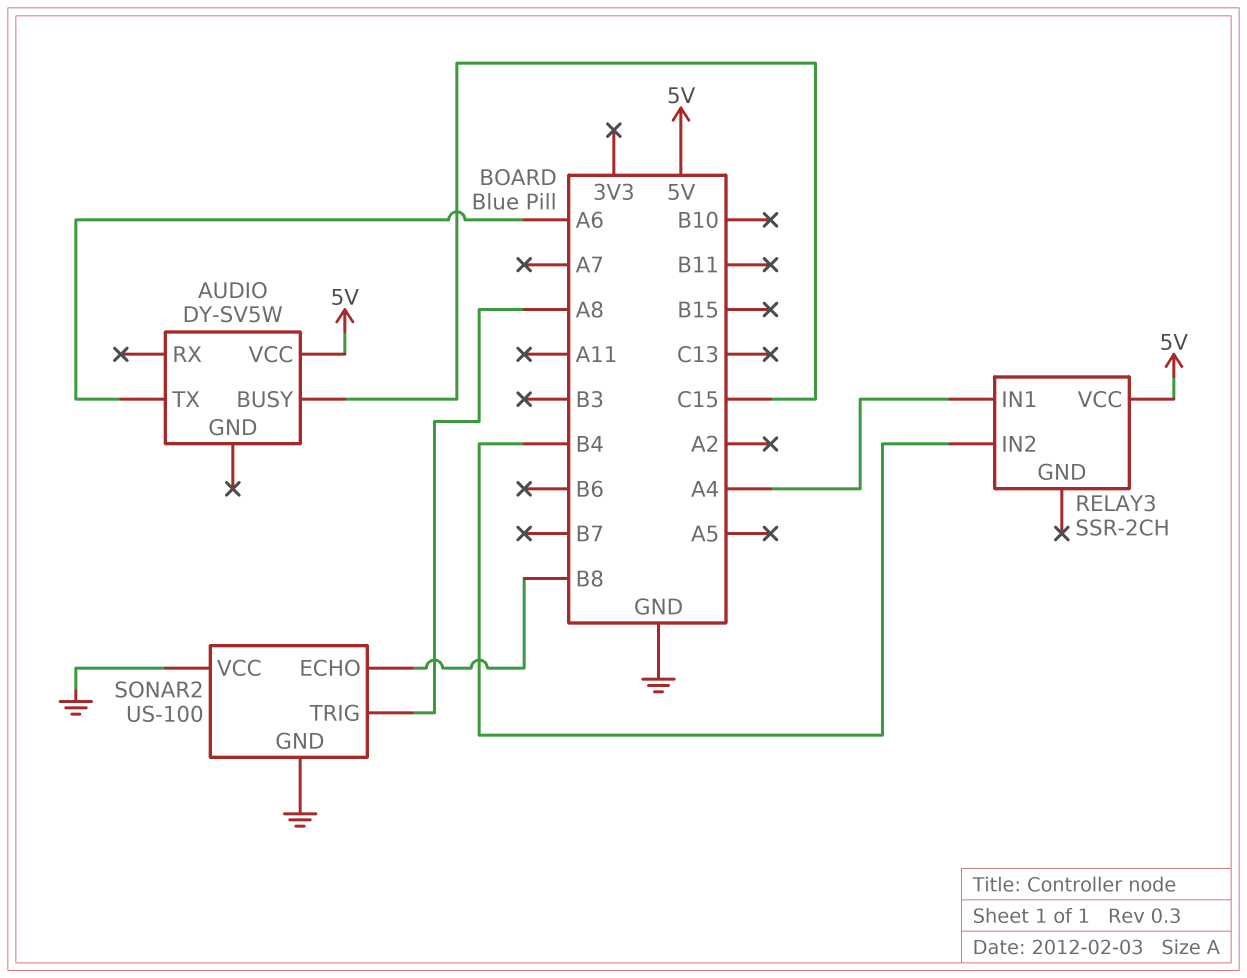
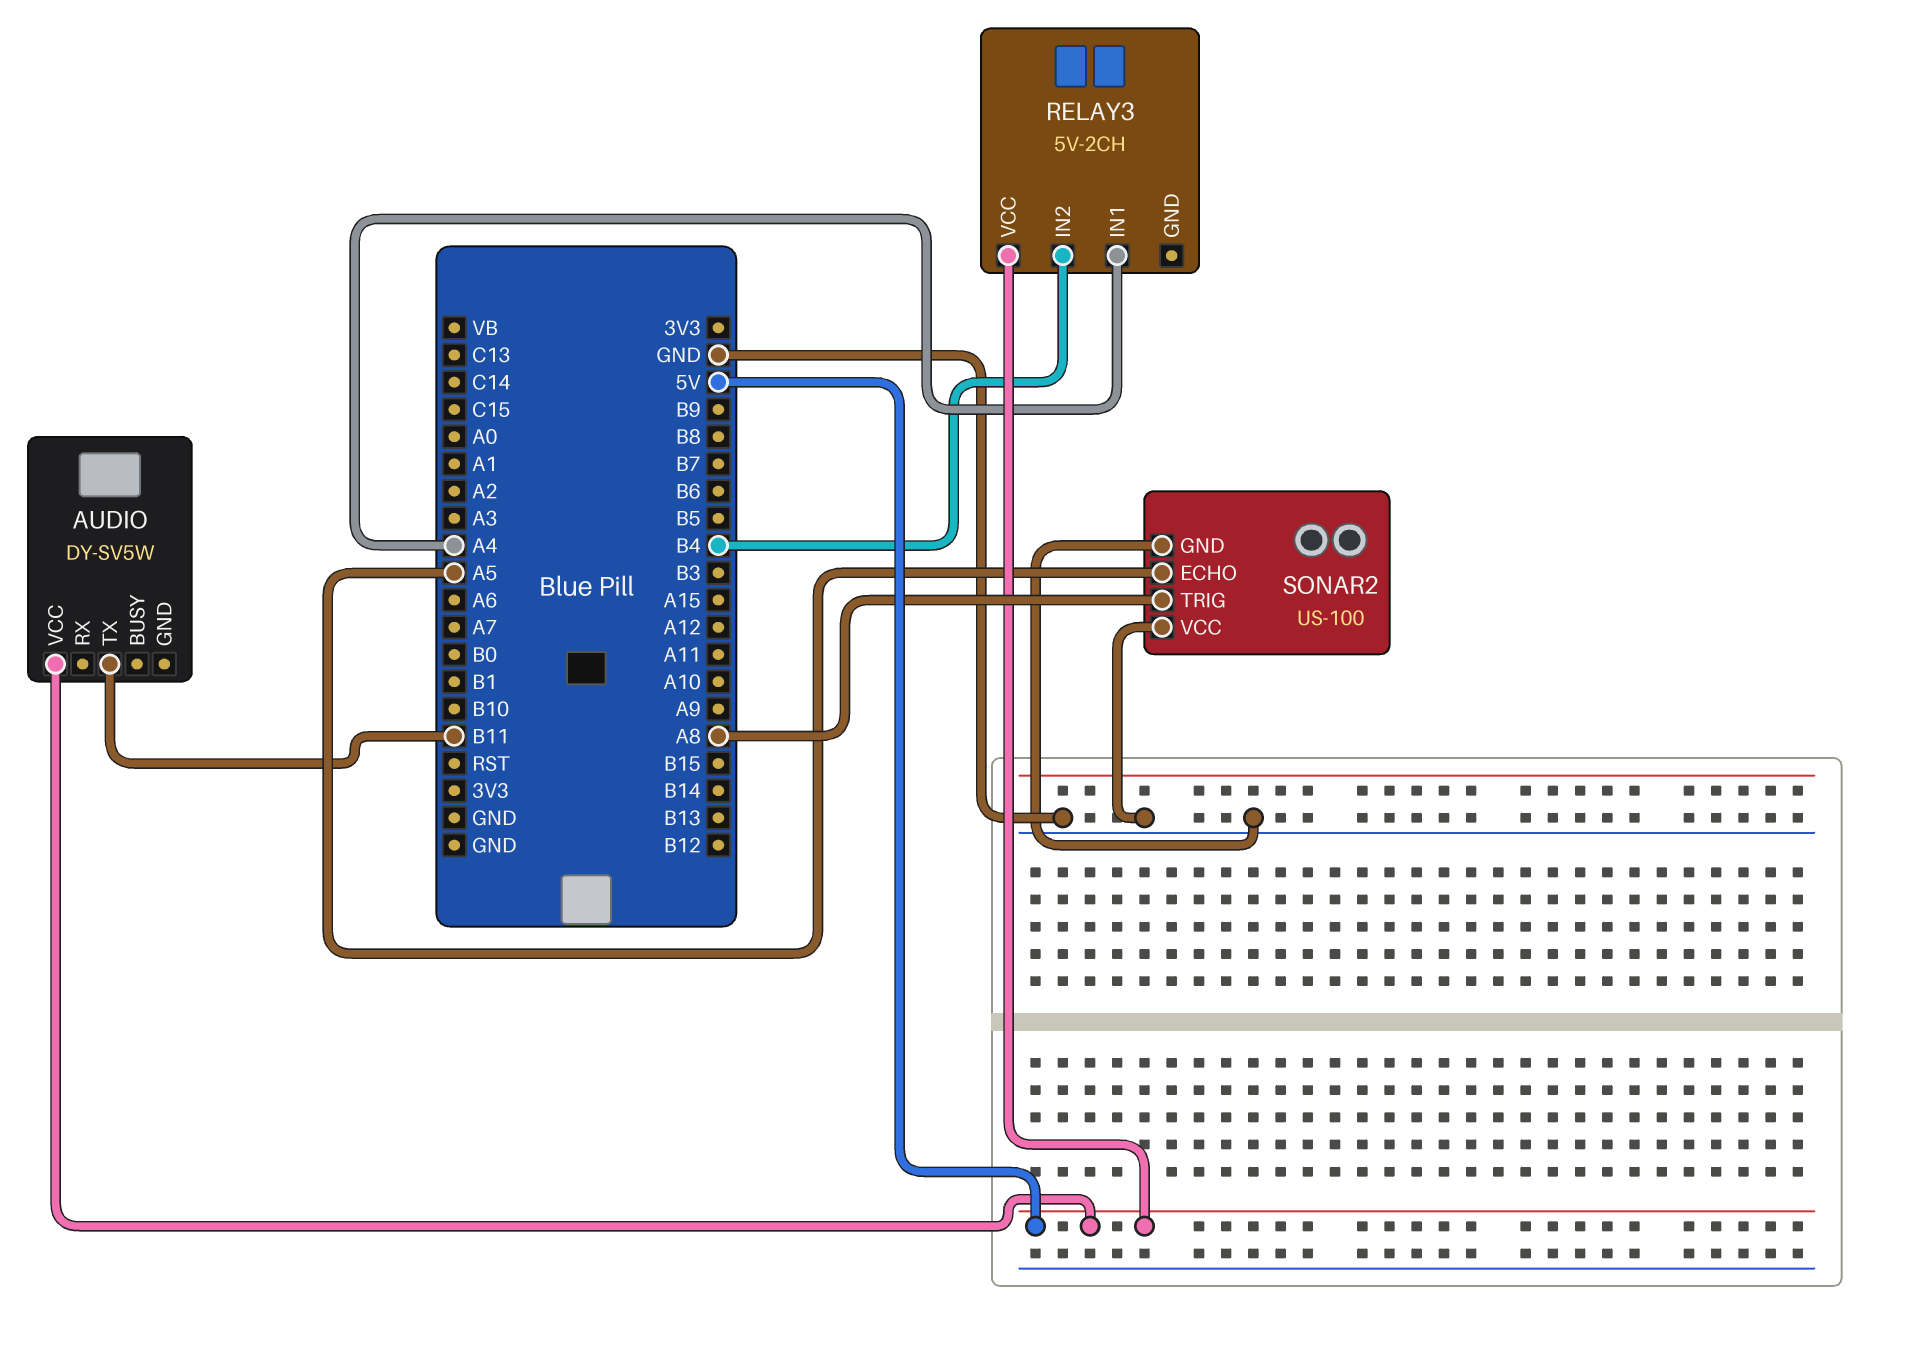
AUDIO pin BUSY: C15 -> none
AUDIO pin TX: A6 -> B11
RELAY3: SSR-2CH -> 5V-2CH
SONAR2 pin ECHO: B8 -> A5

